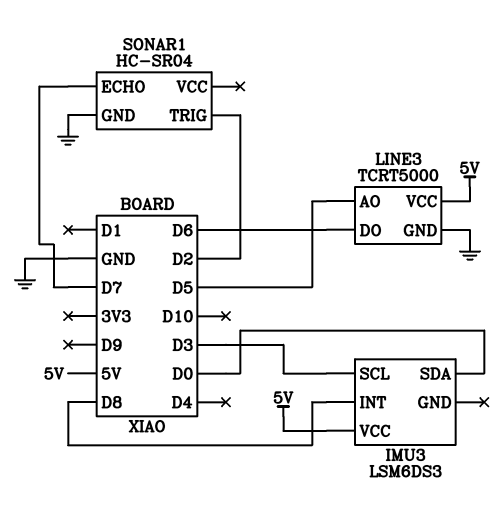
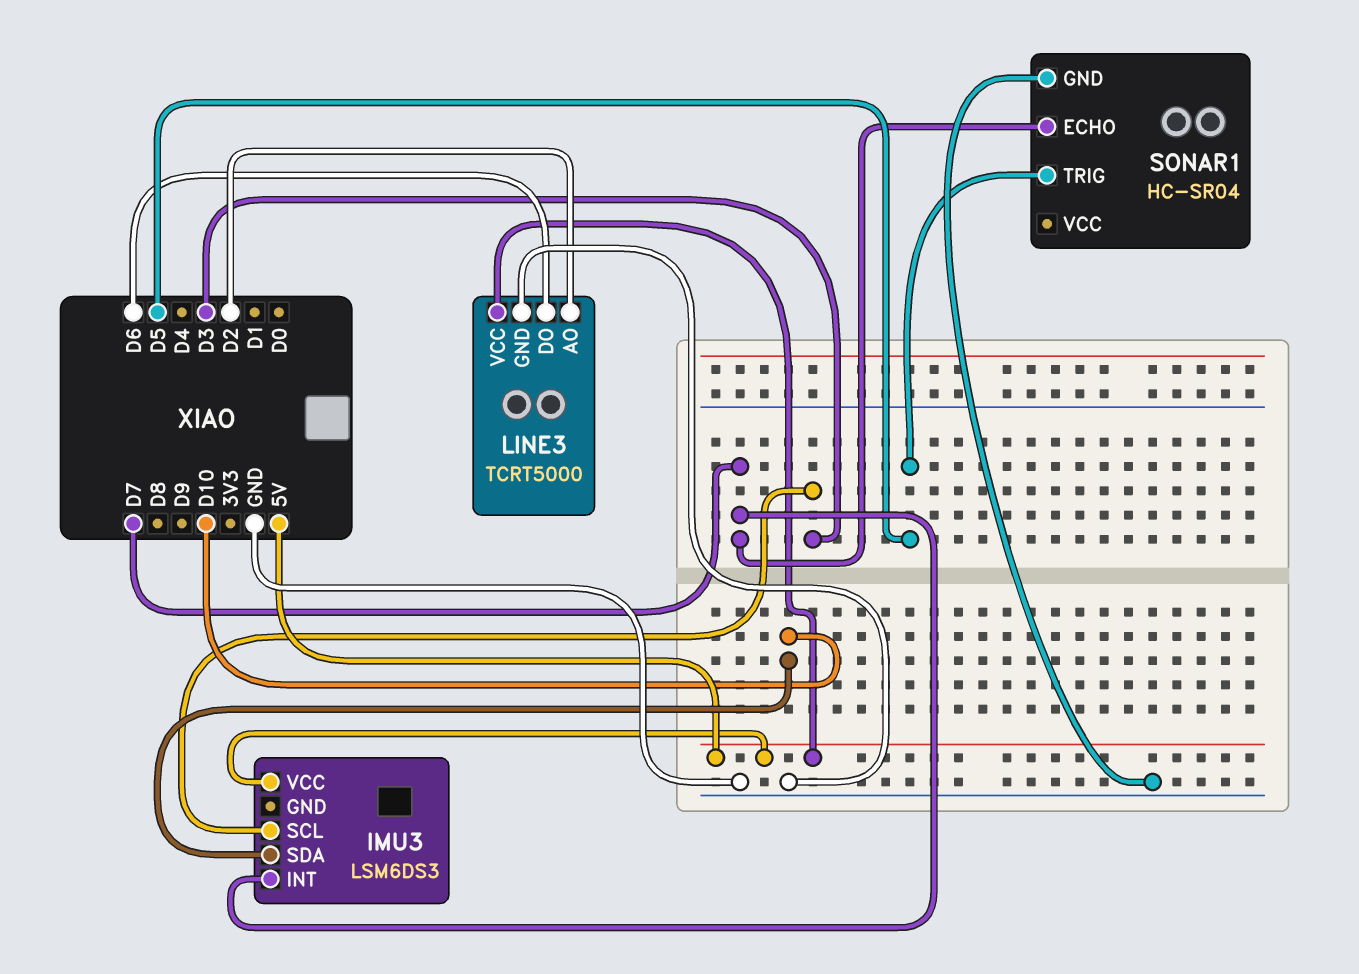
IMU3 pin INT: D8 -> D7
IMU3 pin SDA: D0 -> D10
LINE3 pin AO: D5 -> D2
SONAR1 pin TRIG: D2 -> D5

